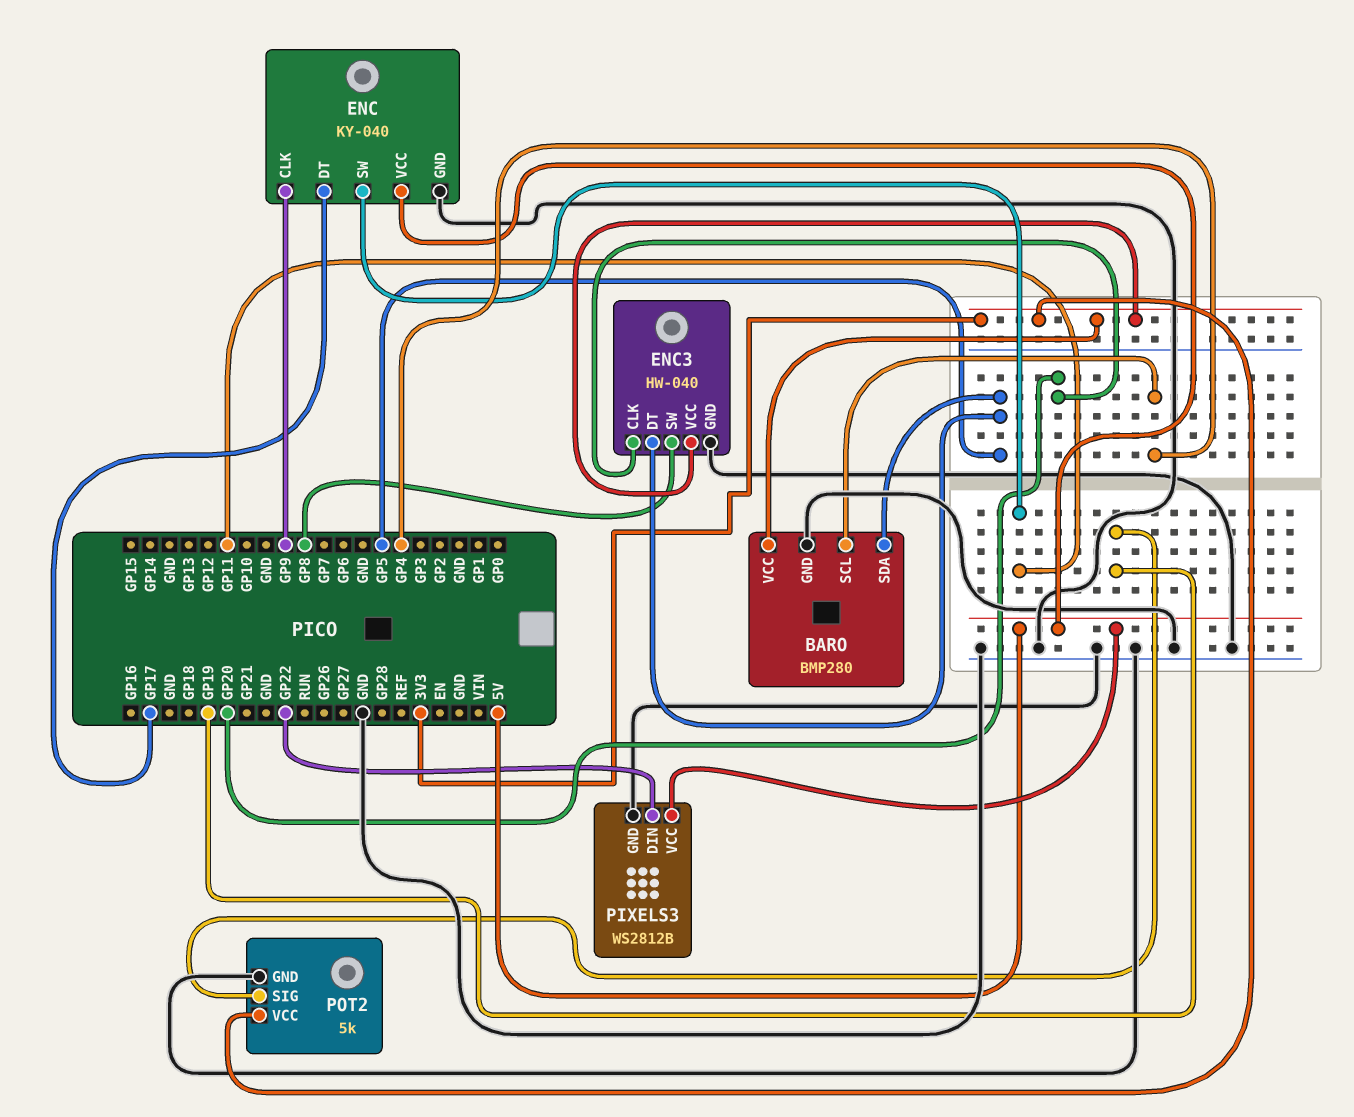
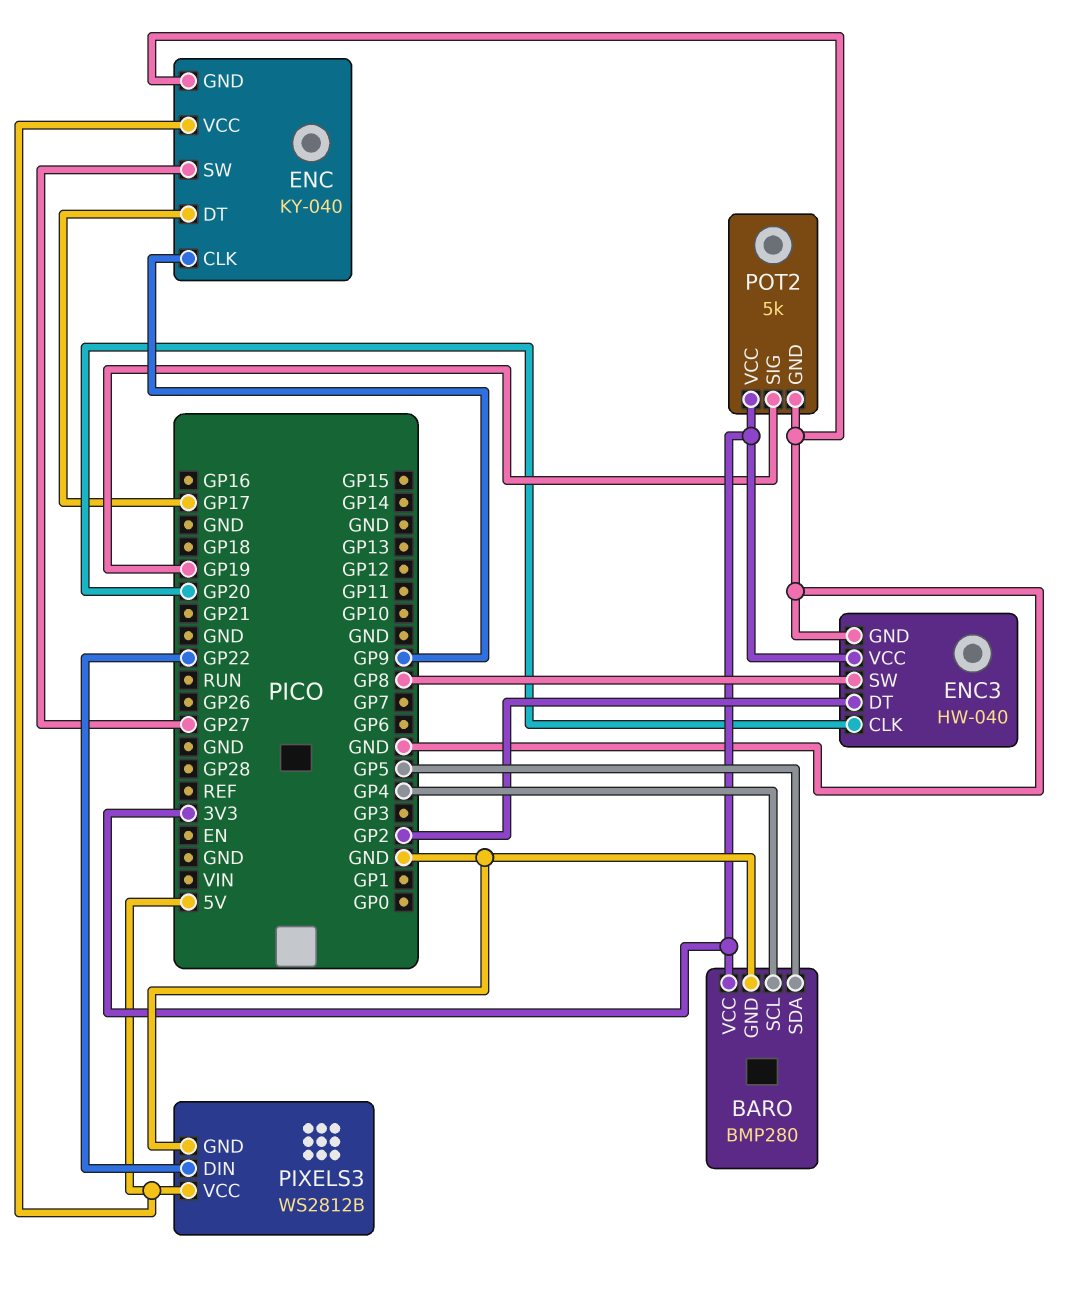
ENC pin SW: GP11 -> GP27
ENC3 pin DT: GP5 -> GP2

